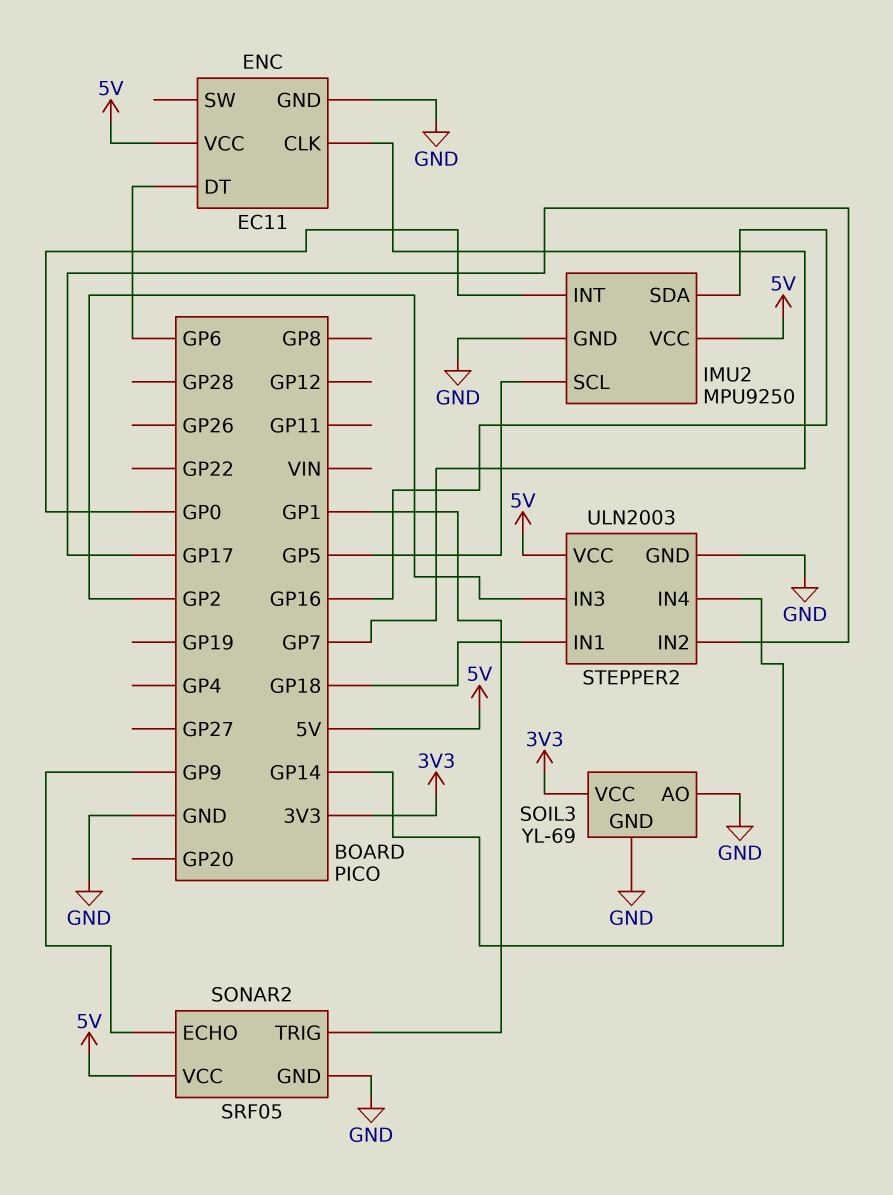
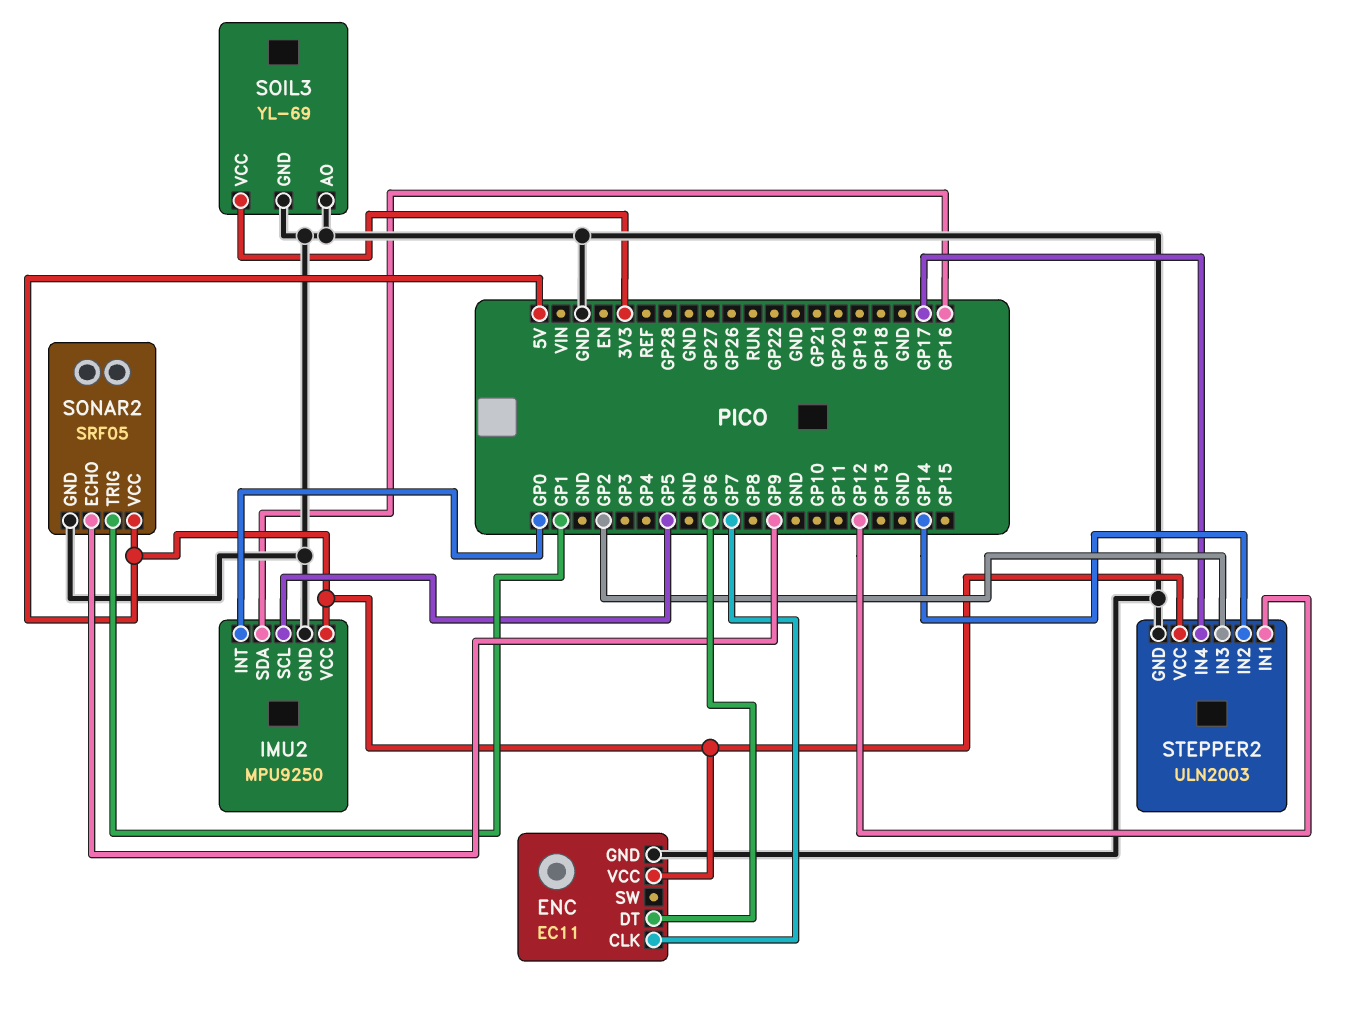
STEPPER2 pin IN1: GP18 -> GP12
STEPPER2 pin IN2: GP17 -> GP14
STEPPER2 pin IN4: GP14 -> GP17

